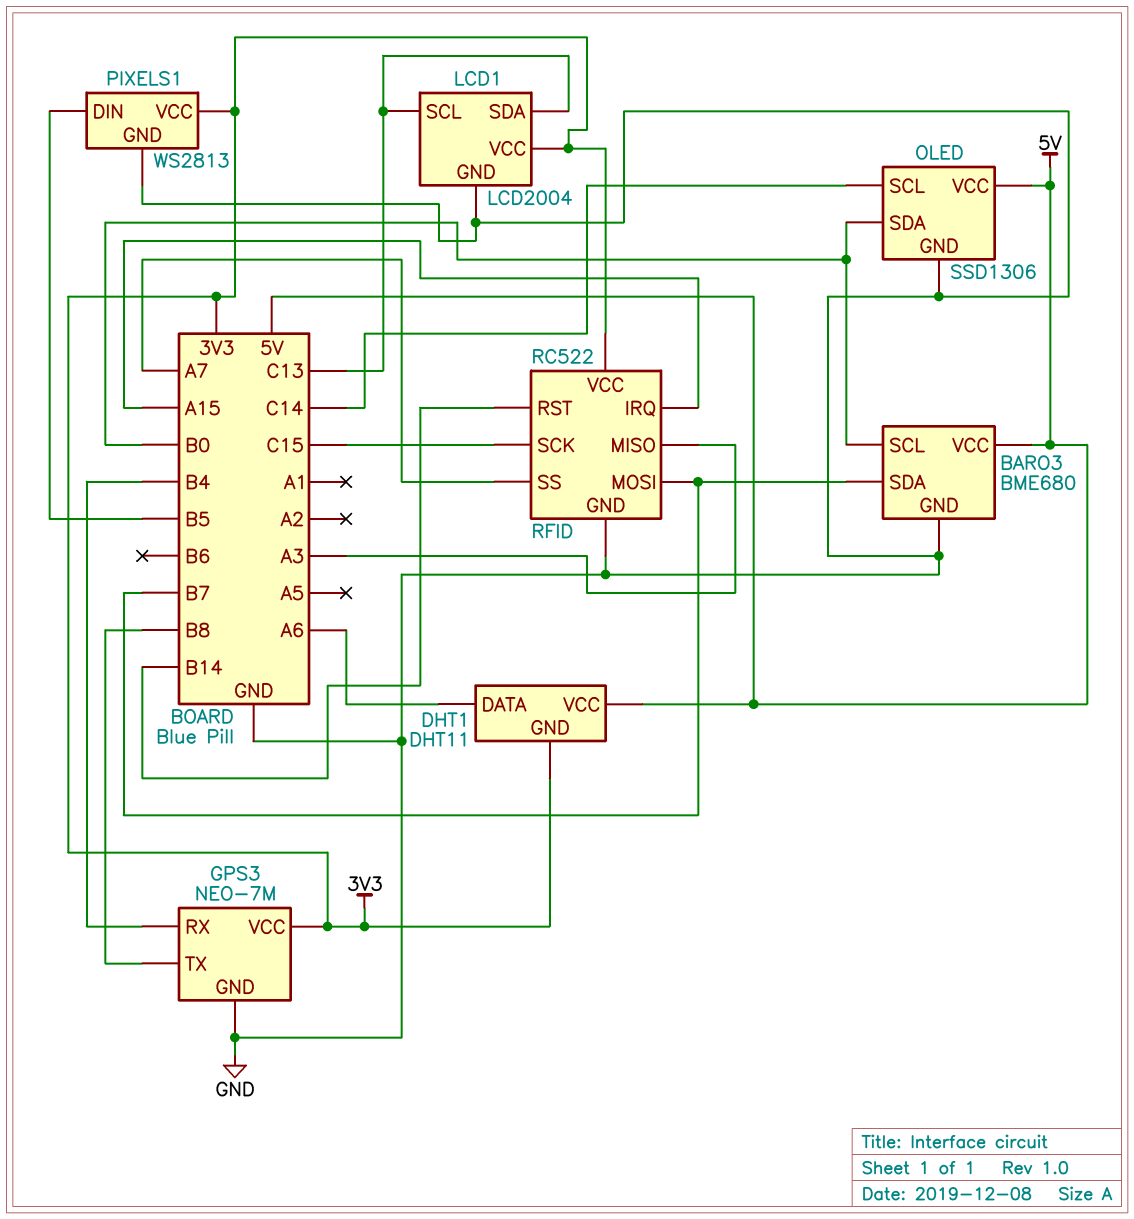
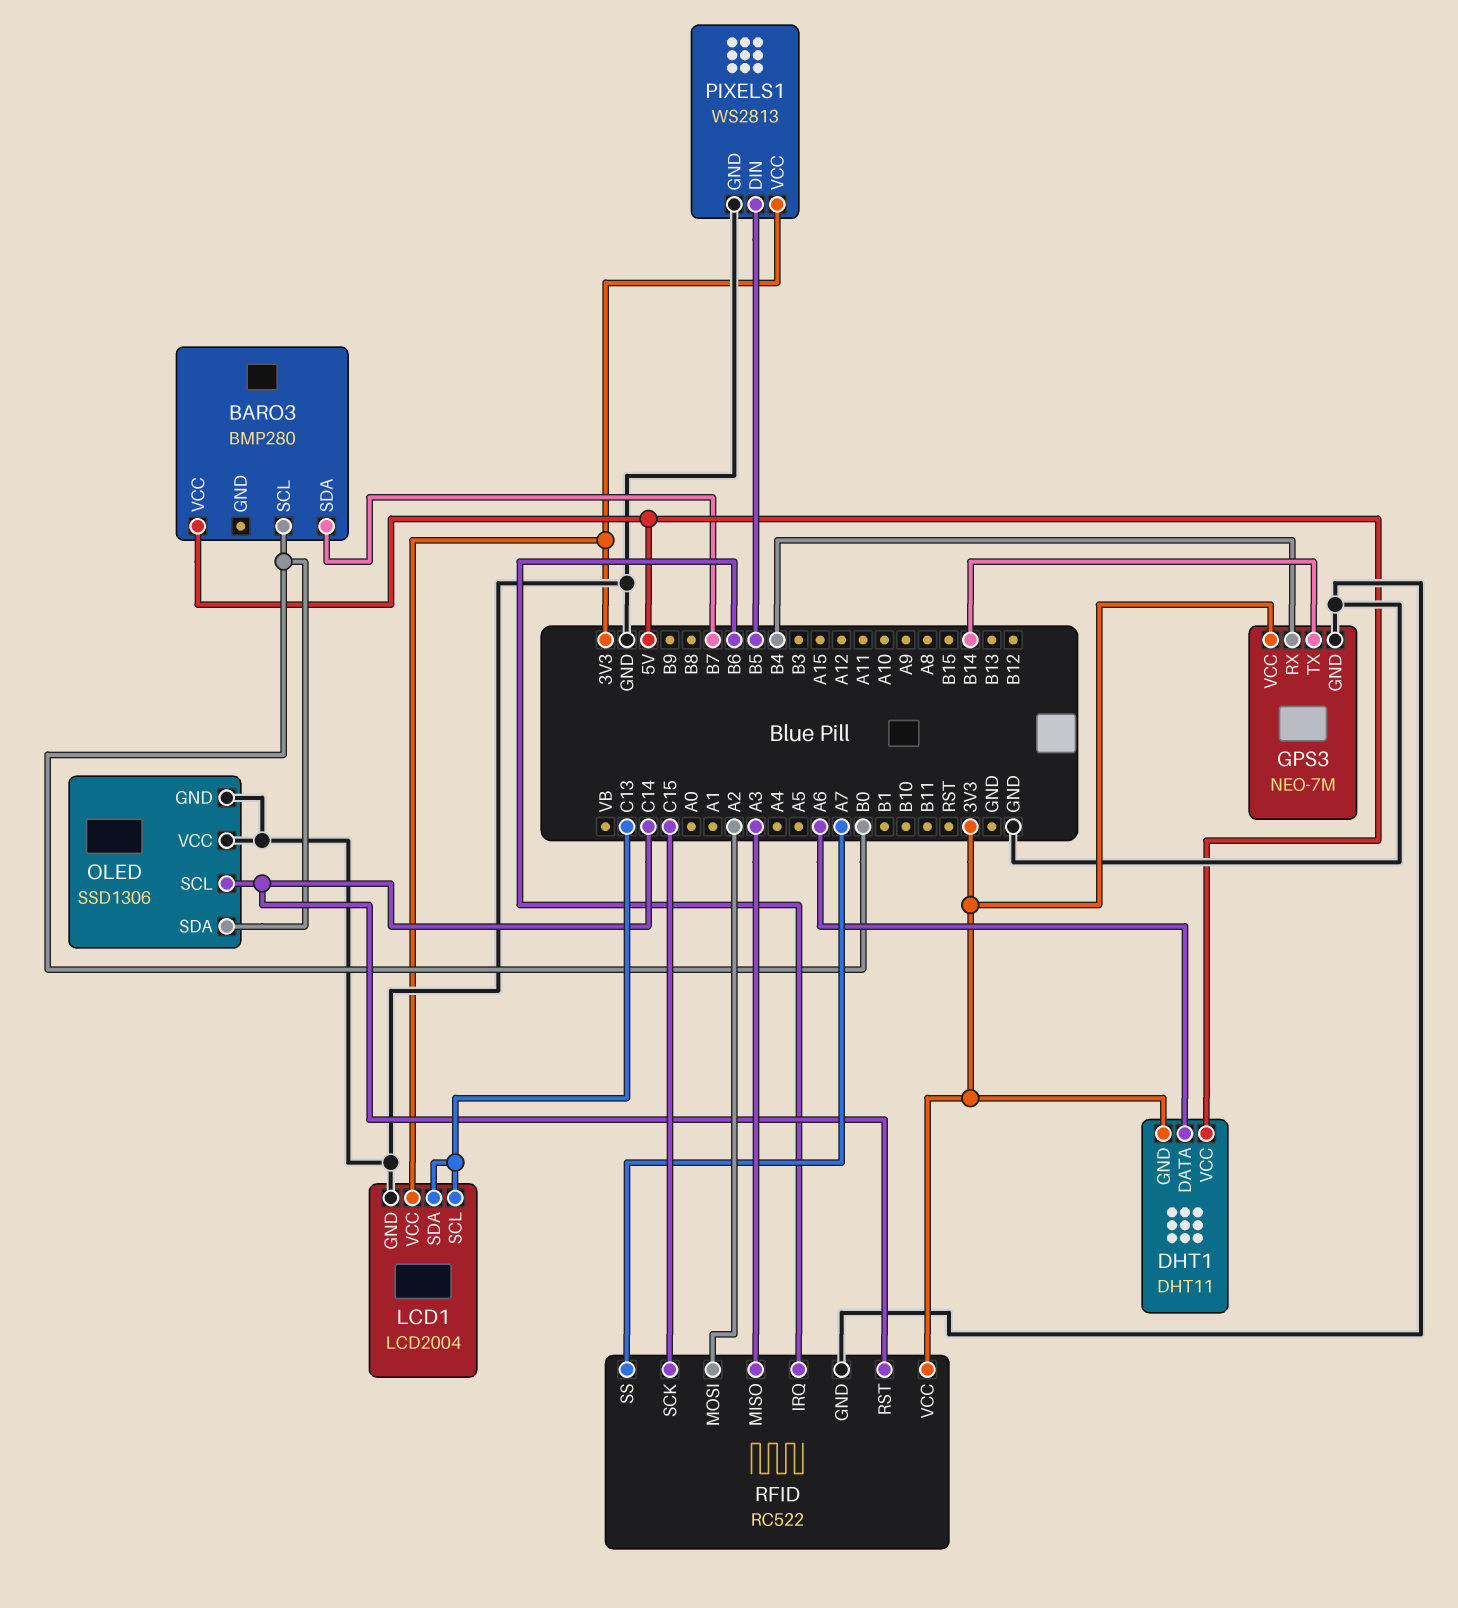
BARO3: BME680 -> BMP280
BARO3 pin GND: GND -> none
GPS3 pin TX: B8 -> B14
OLED pin VCC: 5V -> GND
RFID pin IRQ: A15 -> B6
RFID pin MOSI: B7 -> A2
RFID pin RST: B14 -> C14

